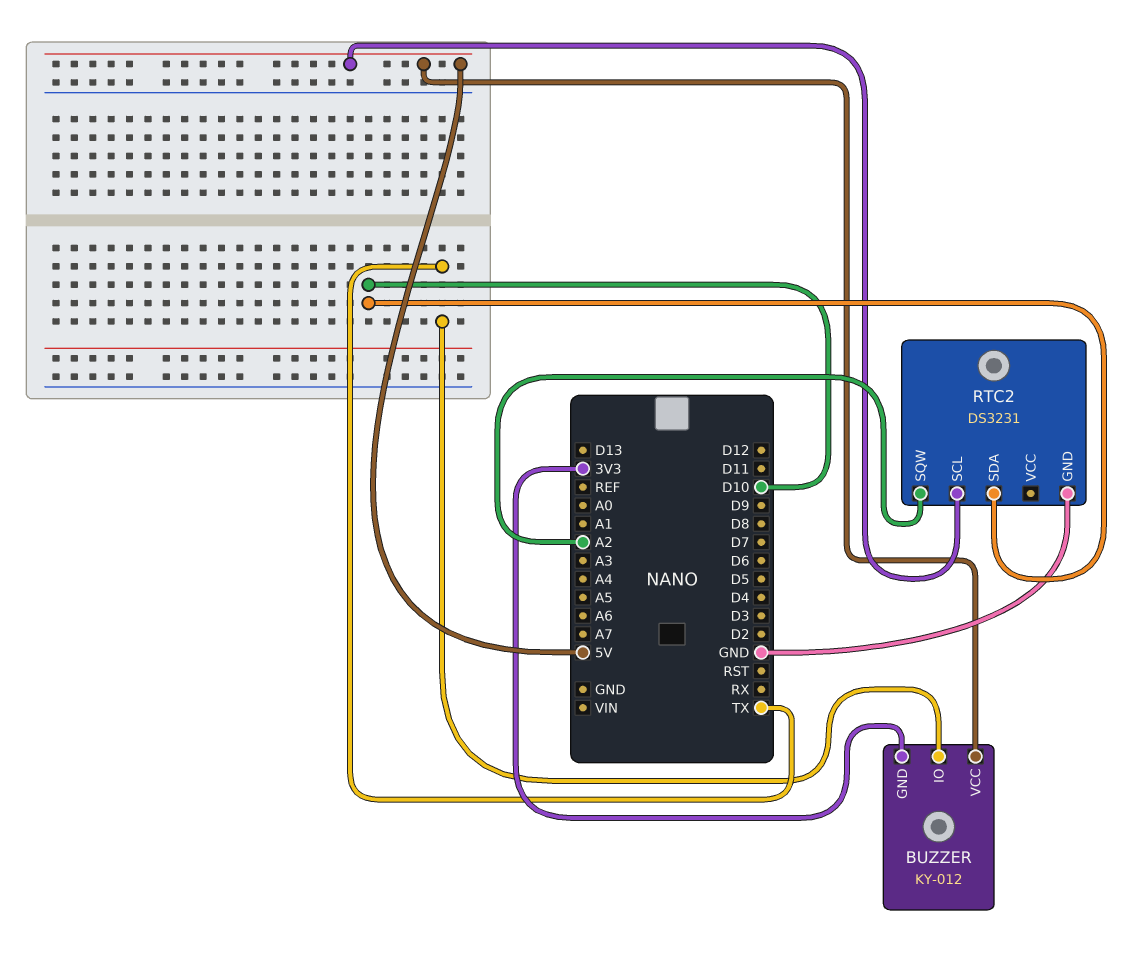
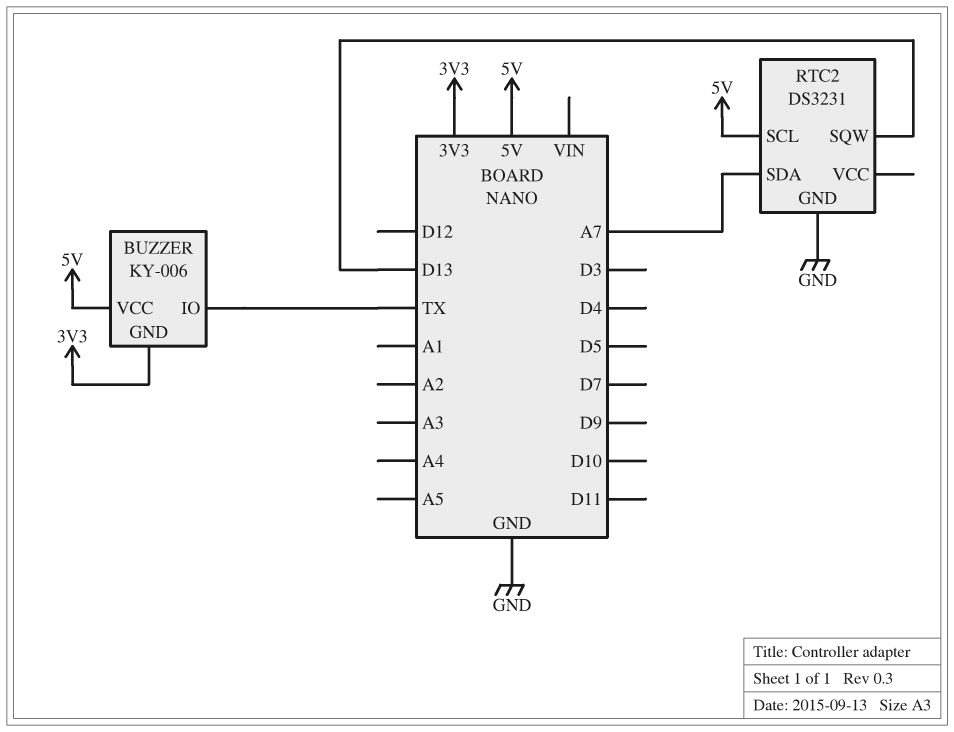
BUZZER: KY-012 -> KY-006
RTC2 pin SDA: D10 -> A7
RTC2 pin SQW: A2 -> D13

